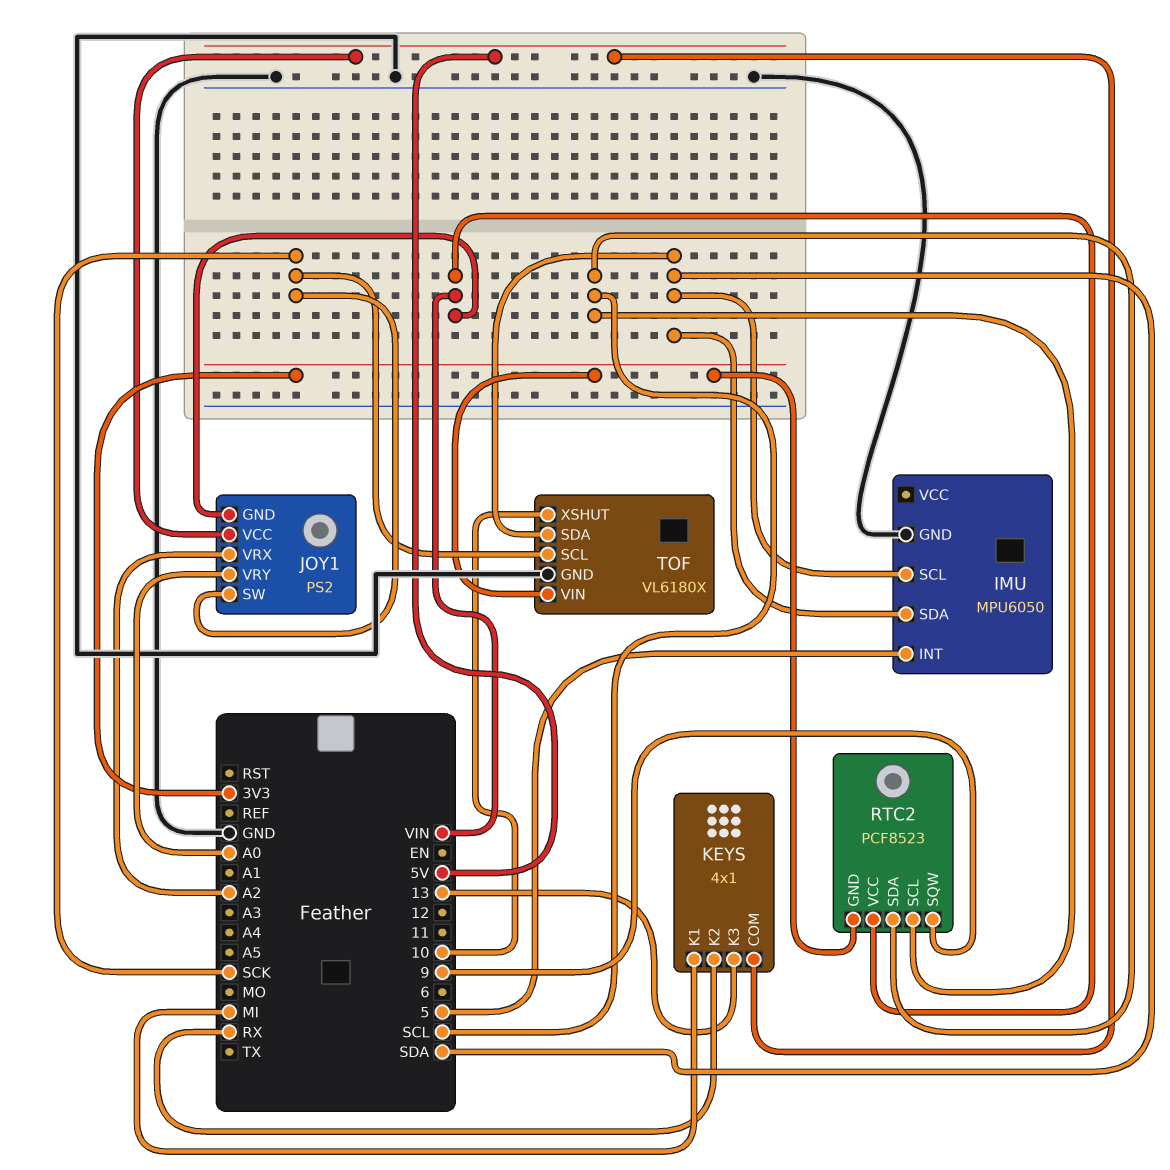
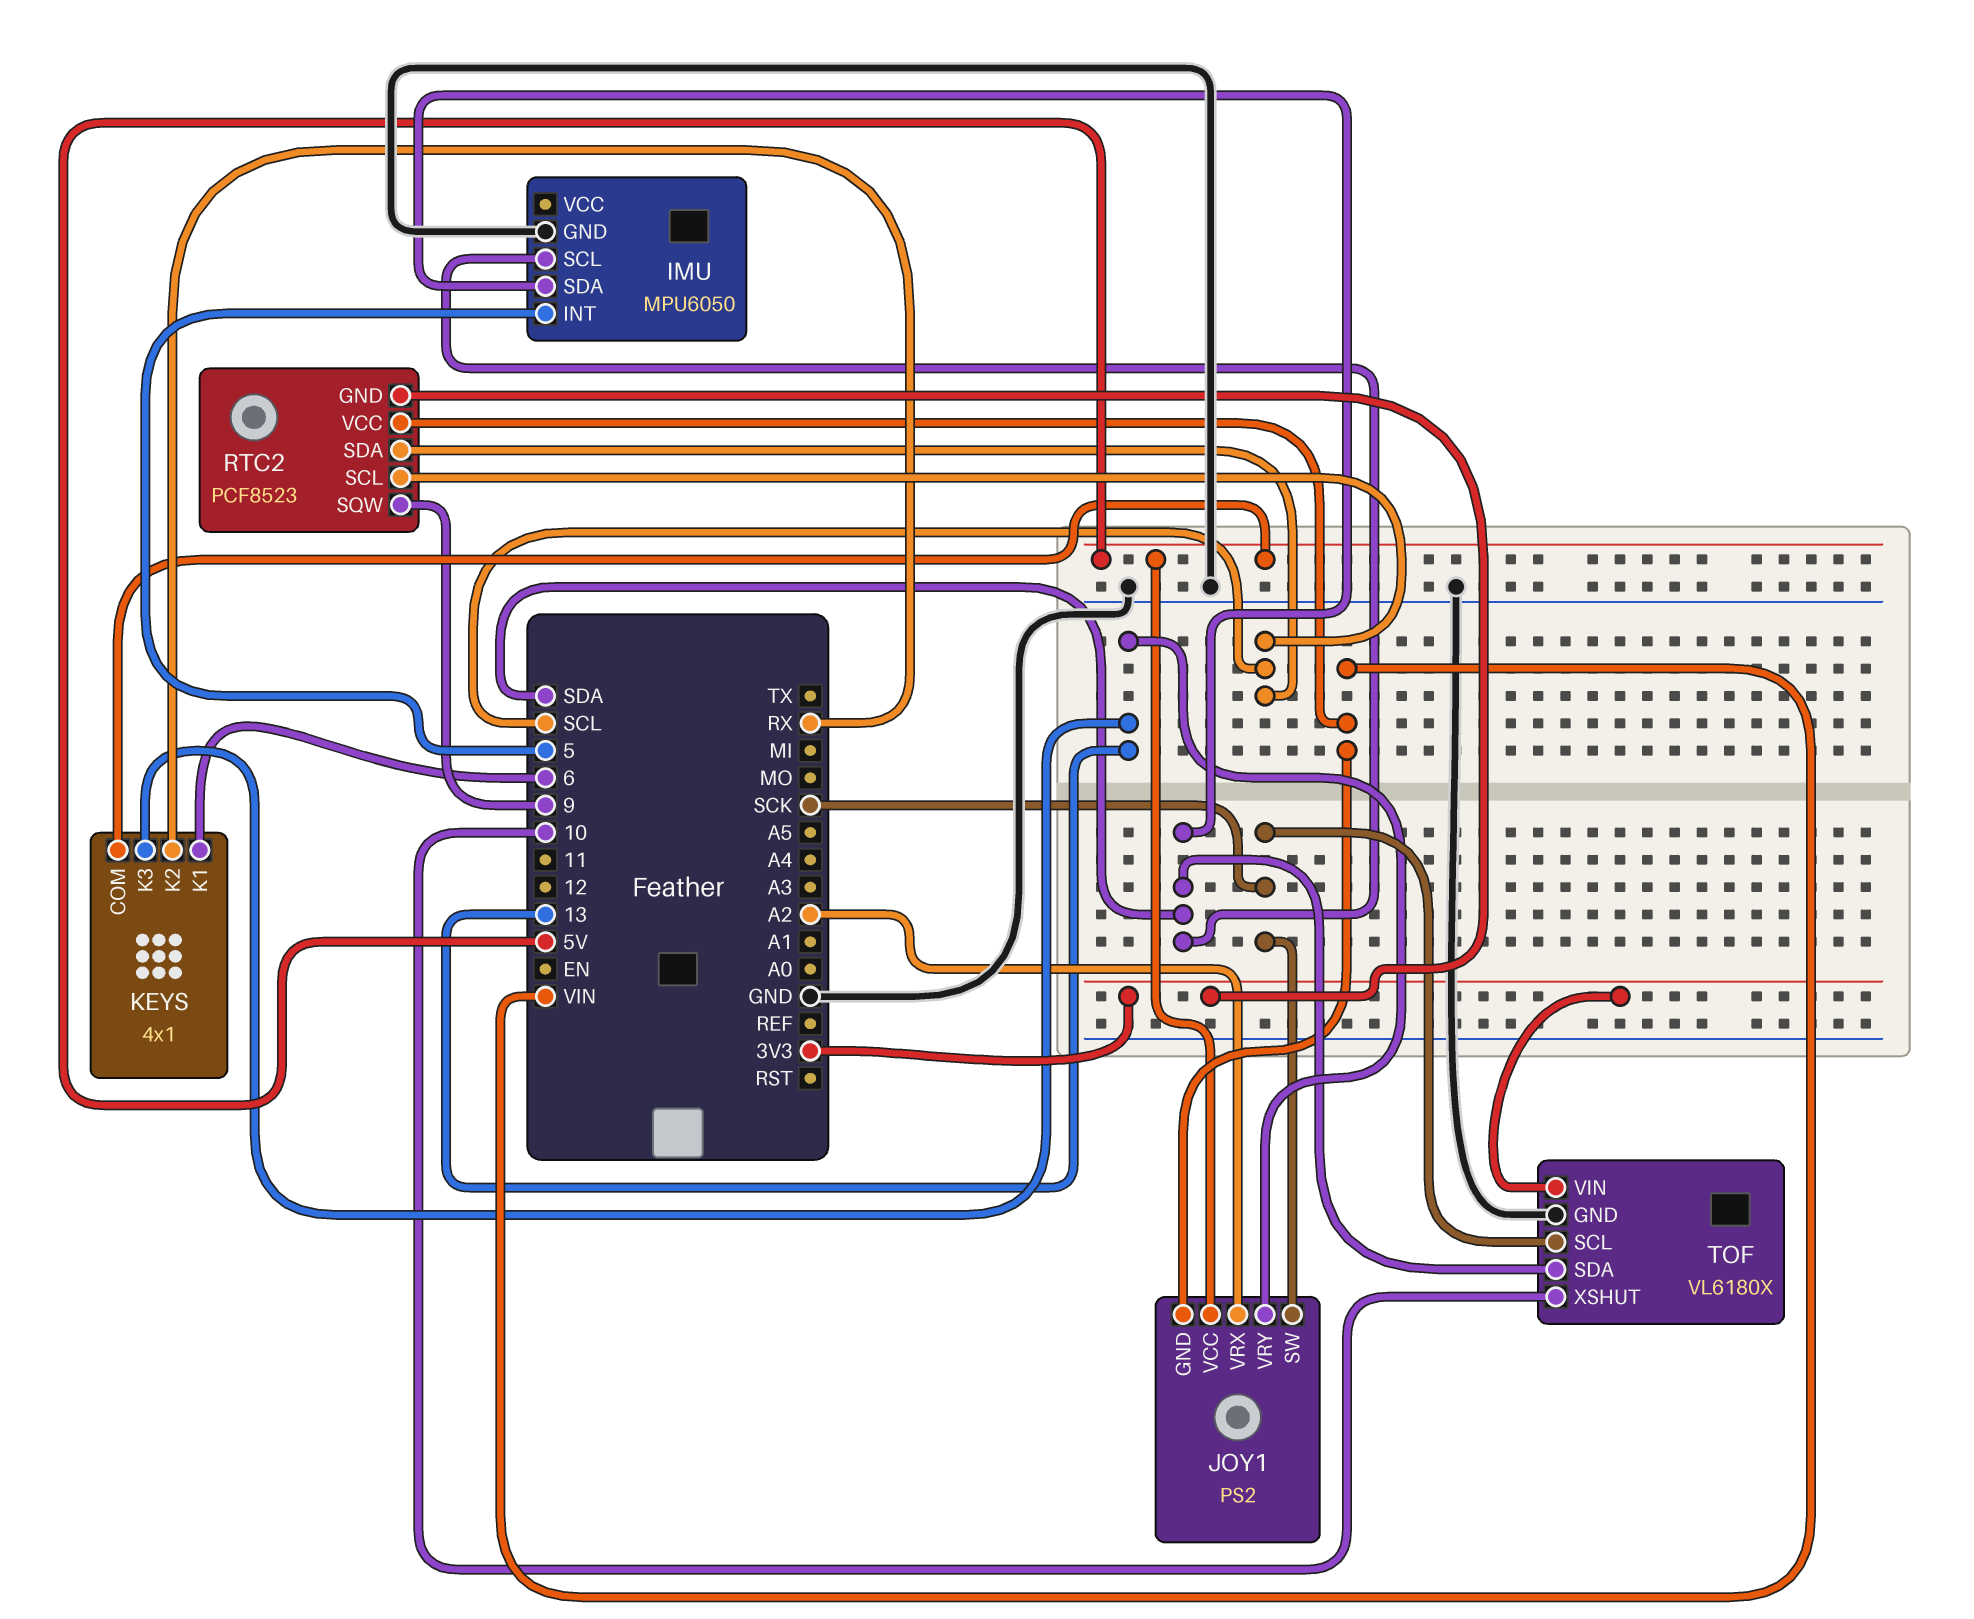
JOY1 pin VRY: A0 -> 13
KEYS pin K1: MI -> 6

